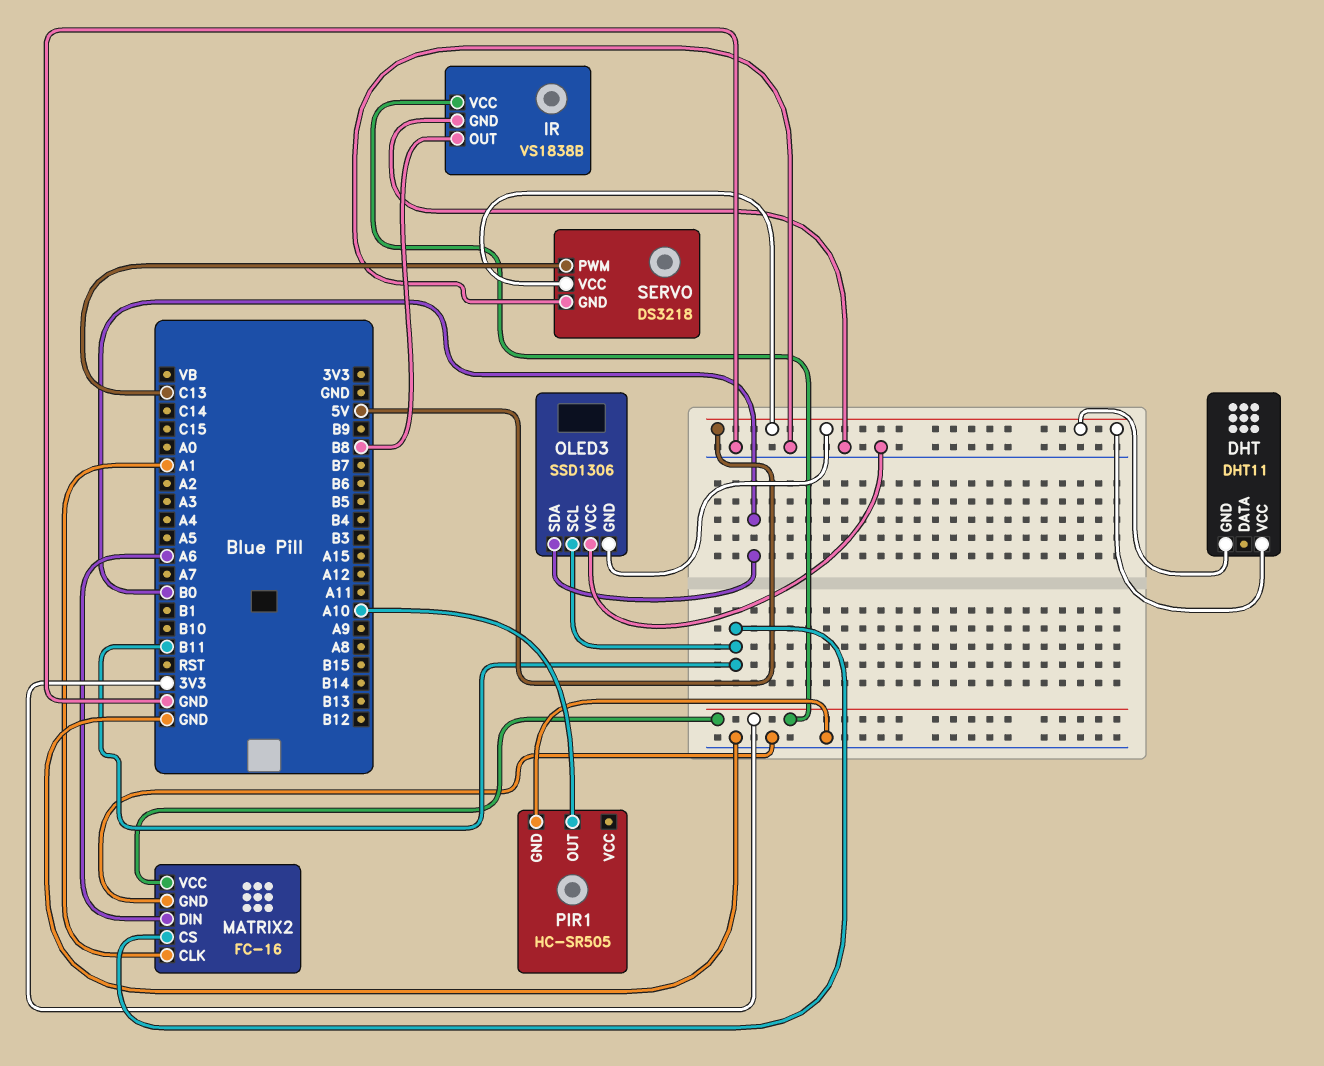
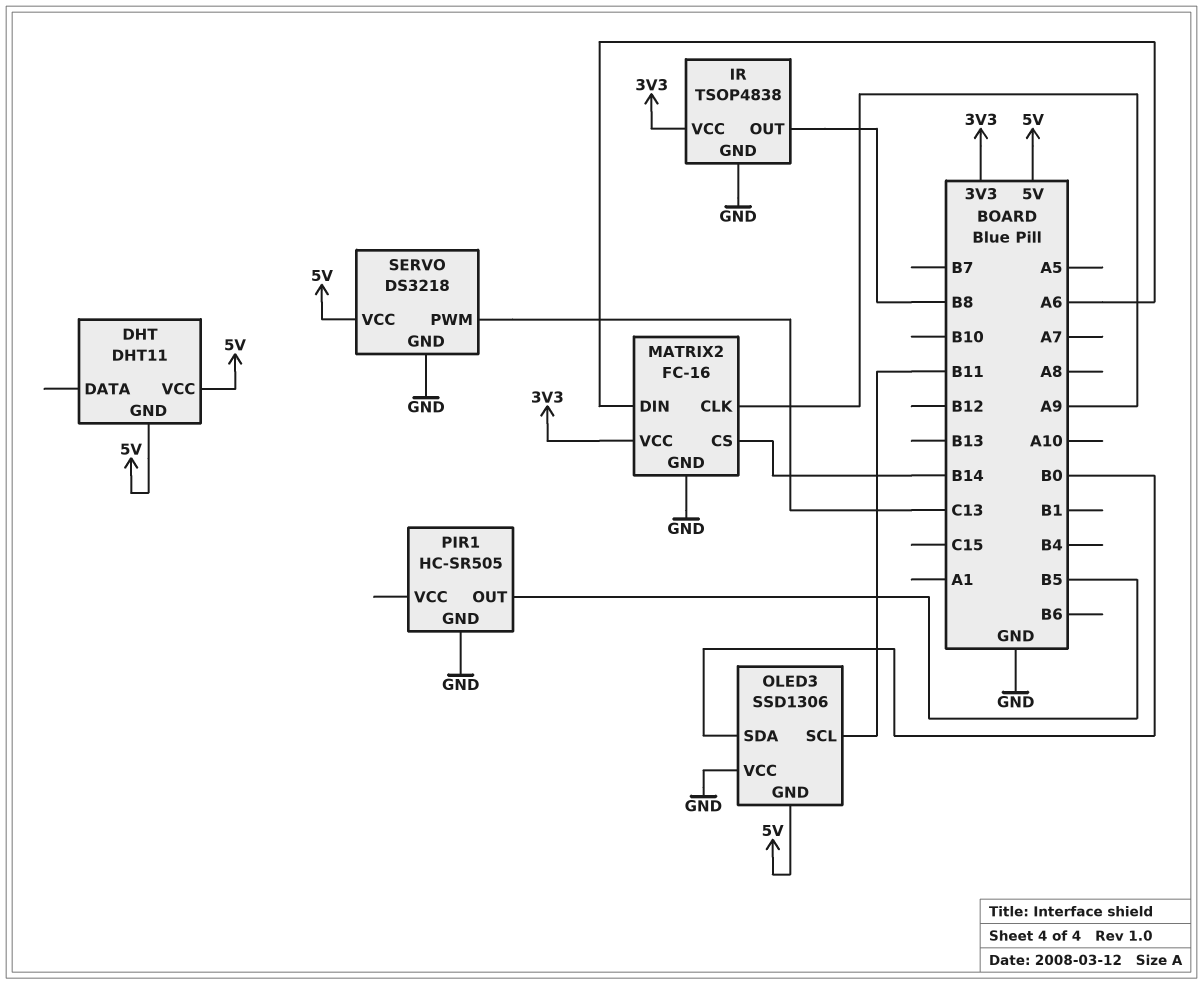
IR: VS1838B -> TSOP4838
MATRIX2 pin CLK: A1 -> A9
MATRIX2 pin CS: B11 -> B14
PIR1 pin OUT: A10 -> B5

